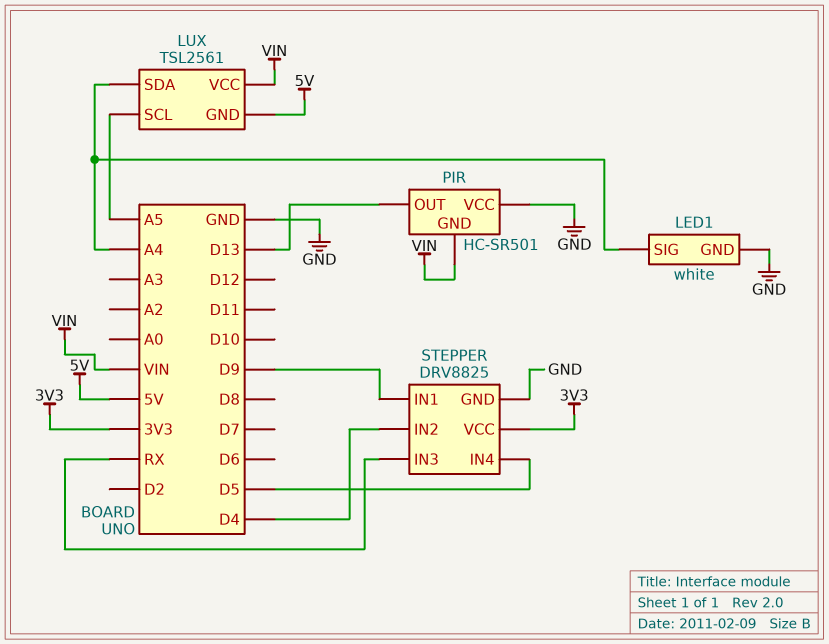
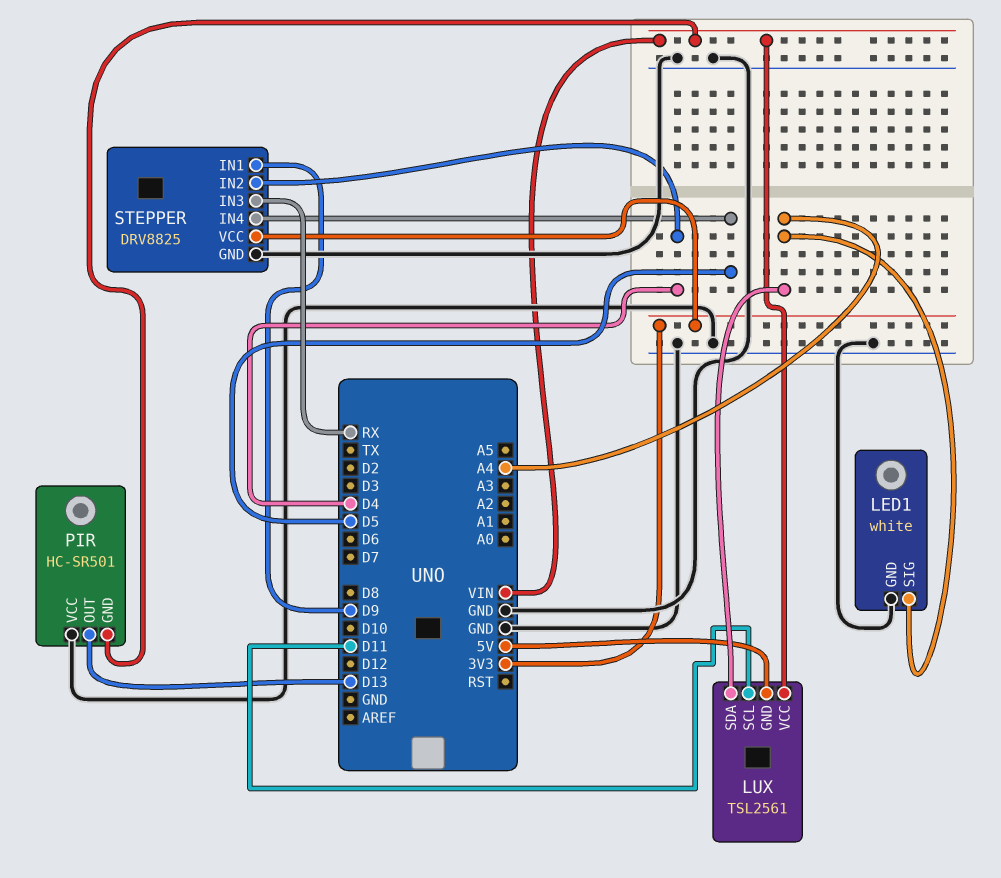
LUX pin SCL: A5 -> D11

